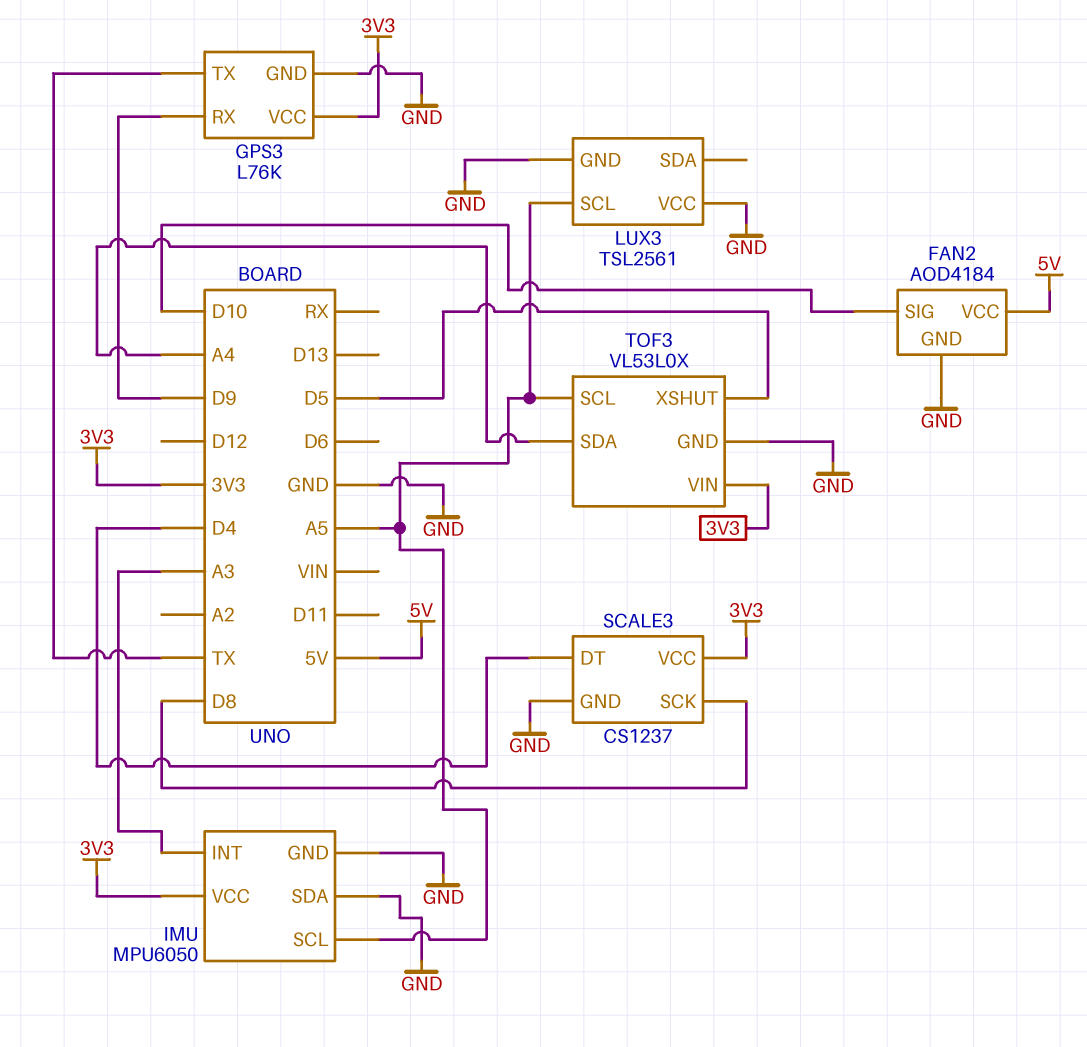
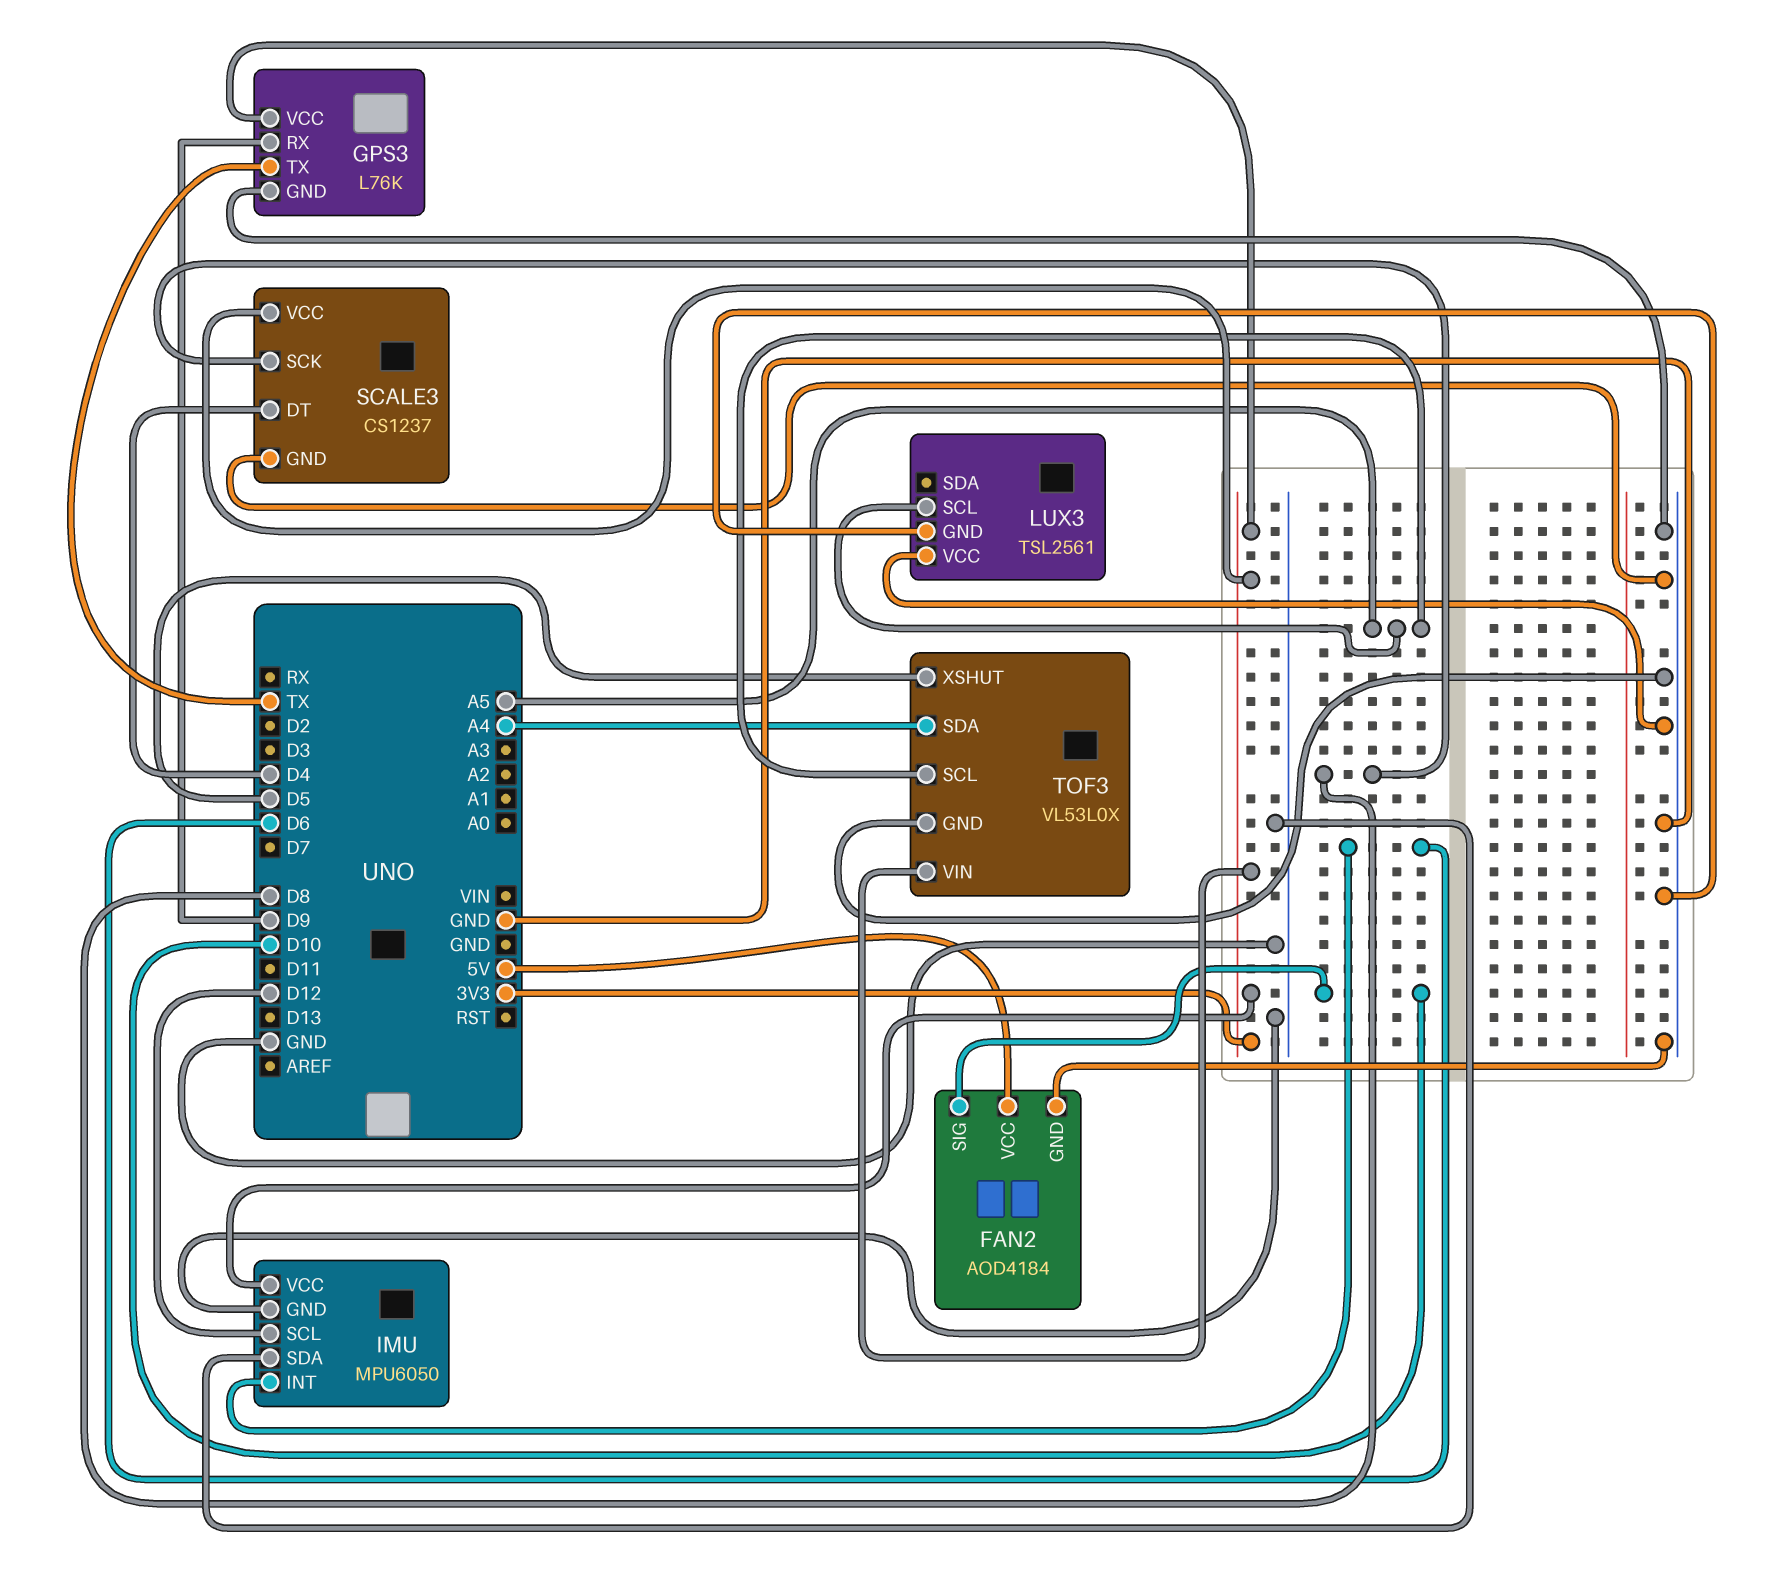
IMU pin INT: A3 -> D6
IMU pin SCL: A5 -> D12

